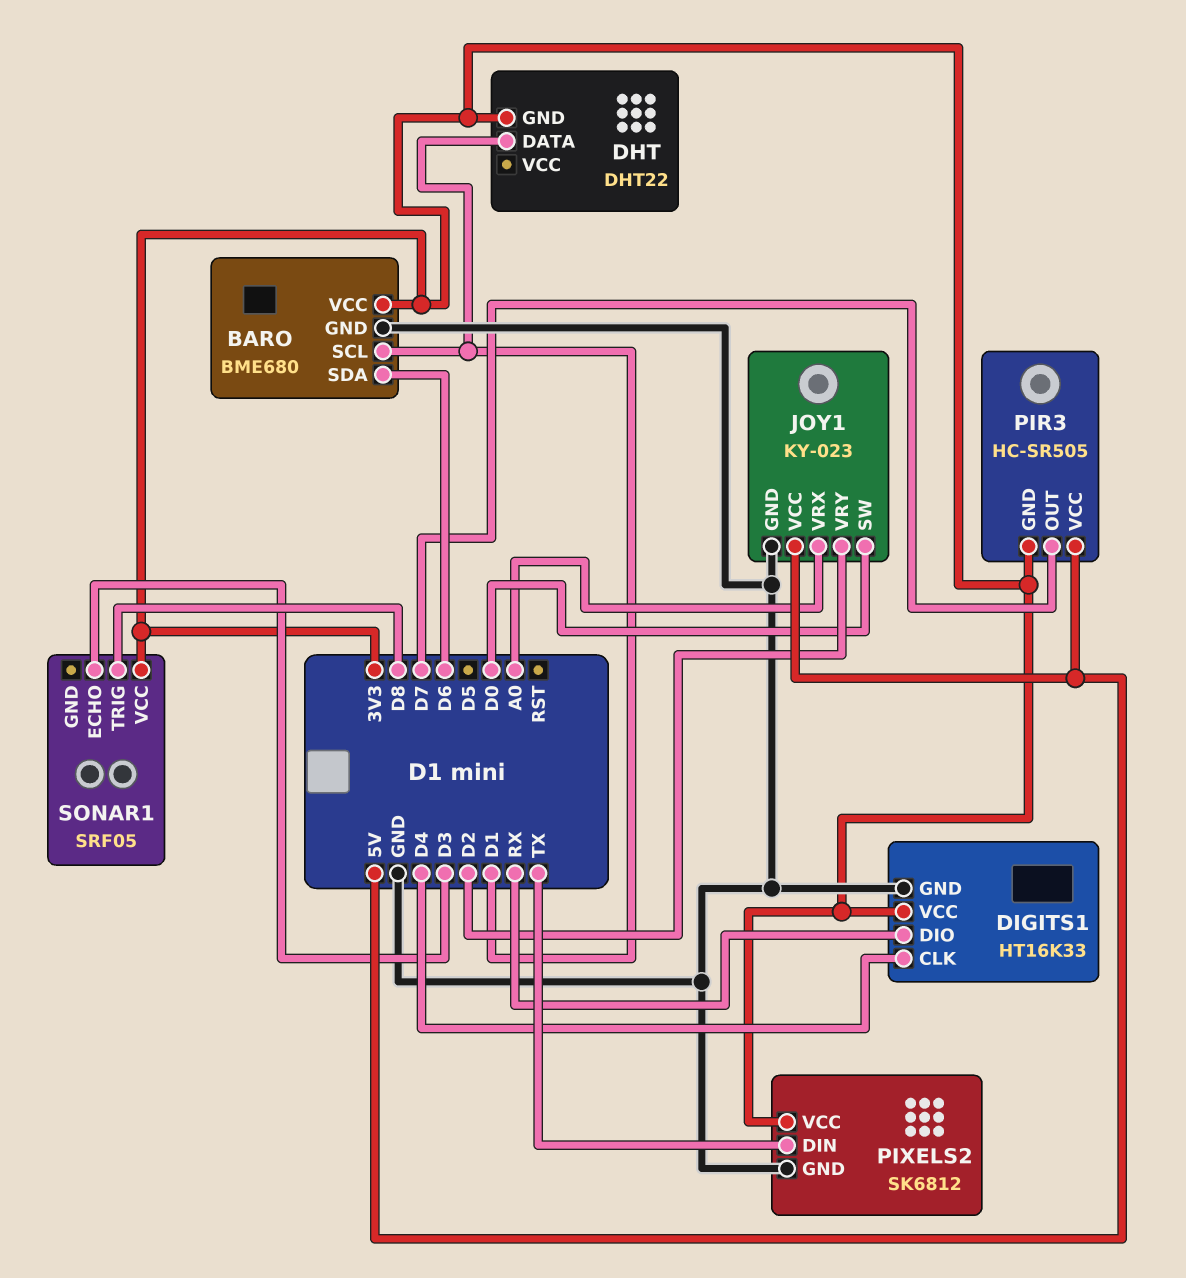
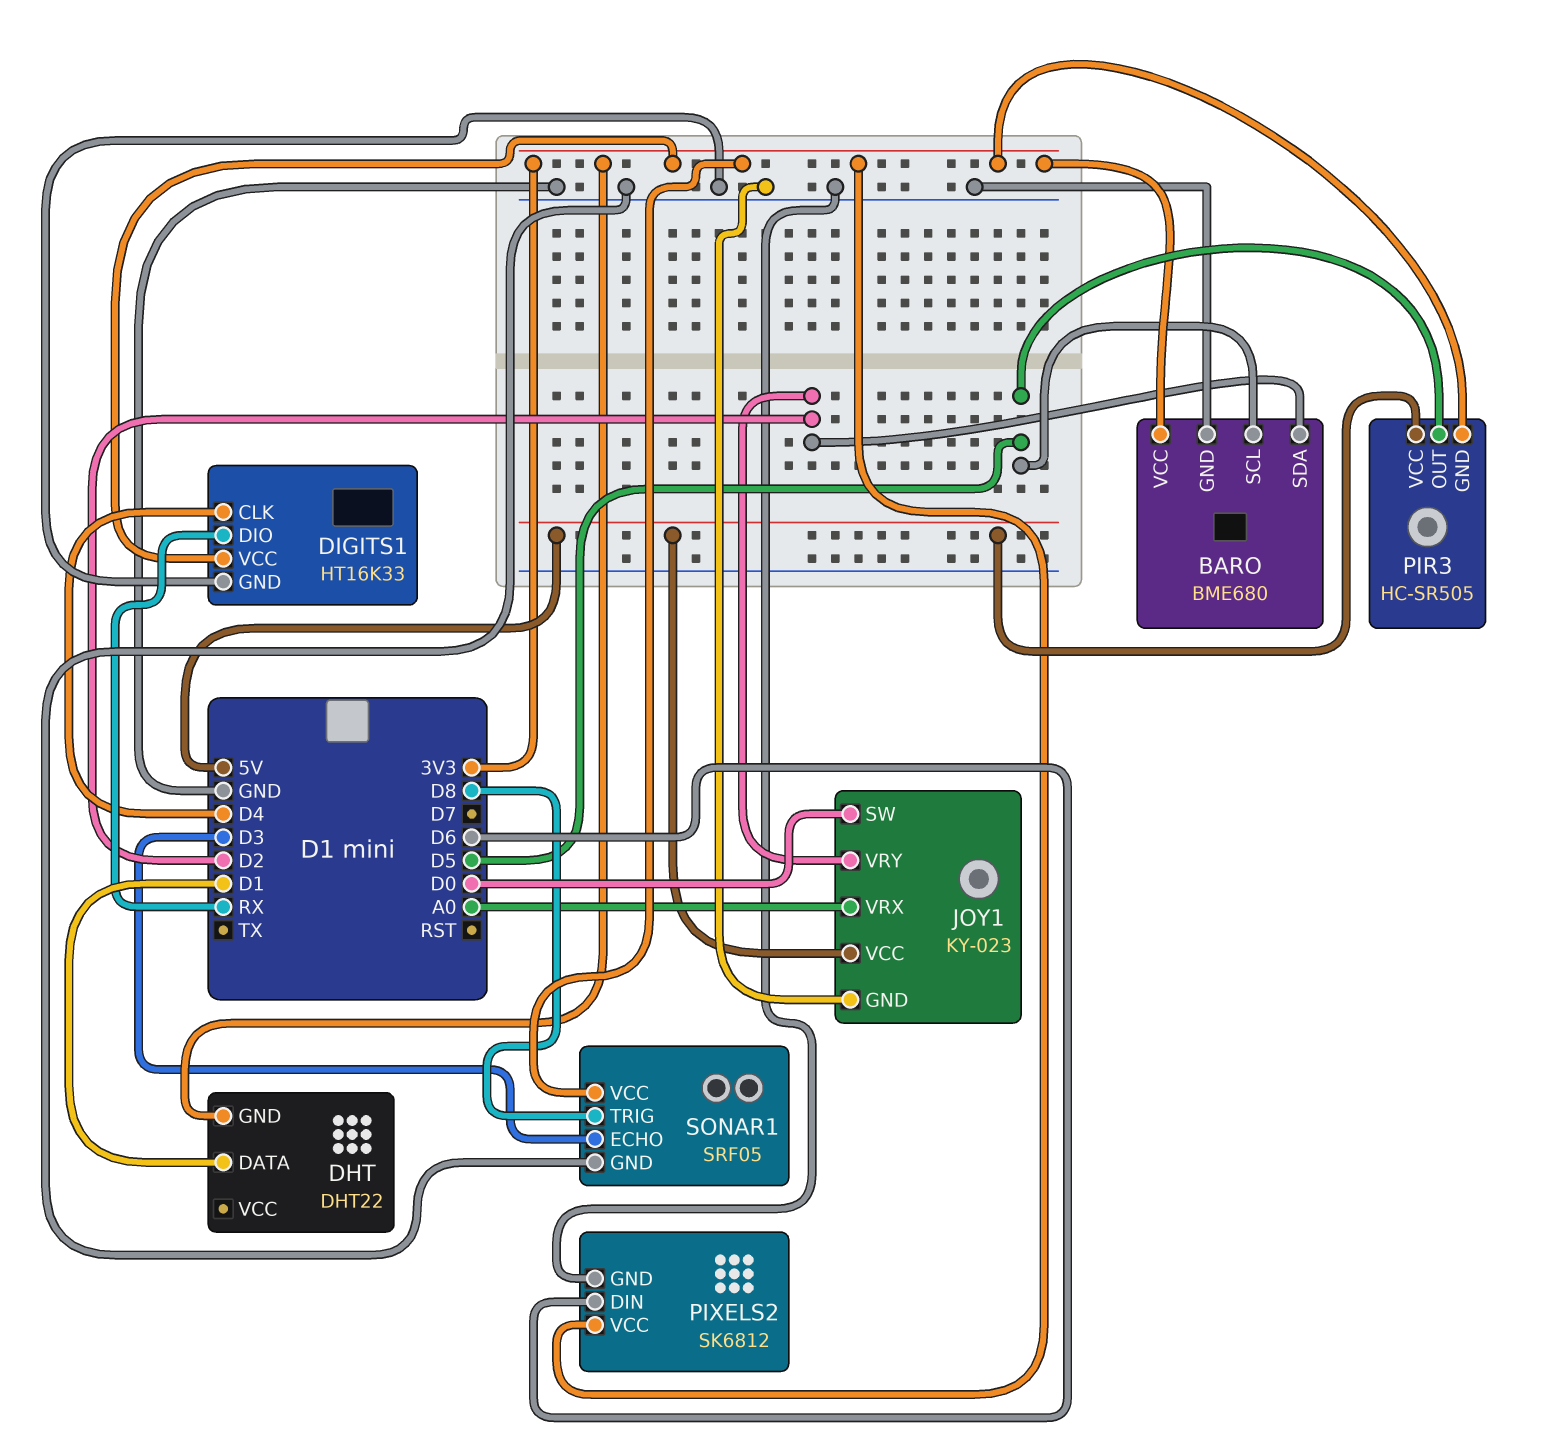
BARO pin SCL: D1 -> D5
BARO pin SDA: D6 -> D2
PIR3 pin OUT: D7 -> D5
PIXELS2 pin DIN: TX -> D6
SONAR1 pin GND: none -> GND

